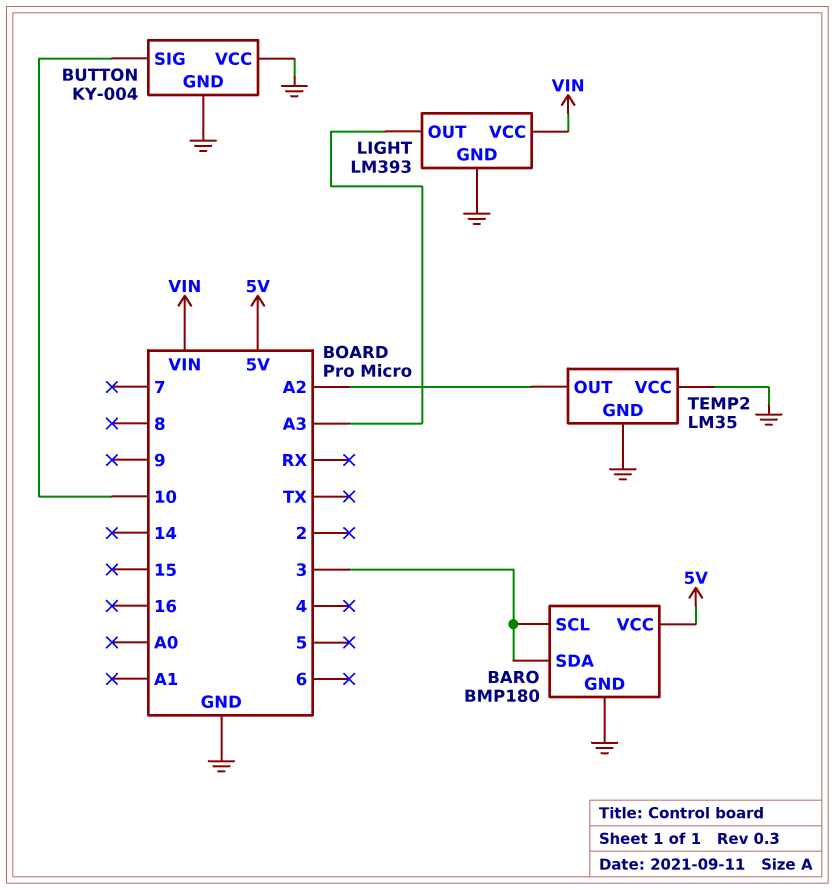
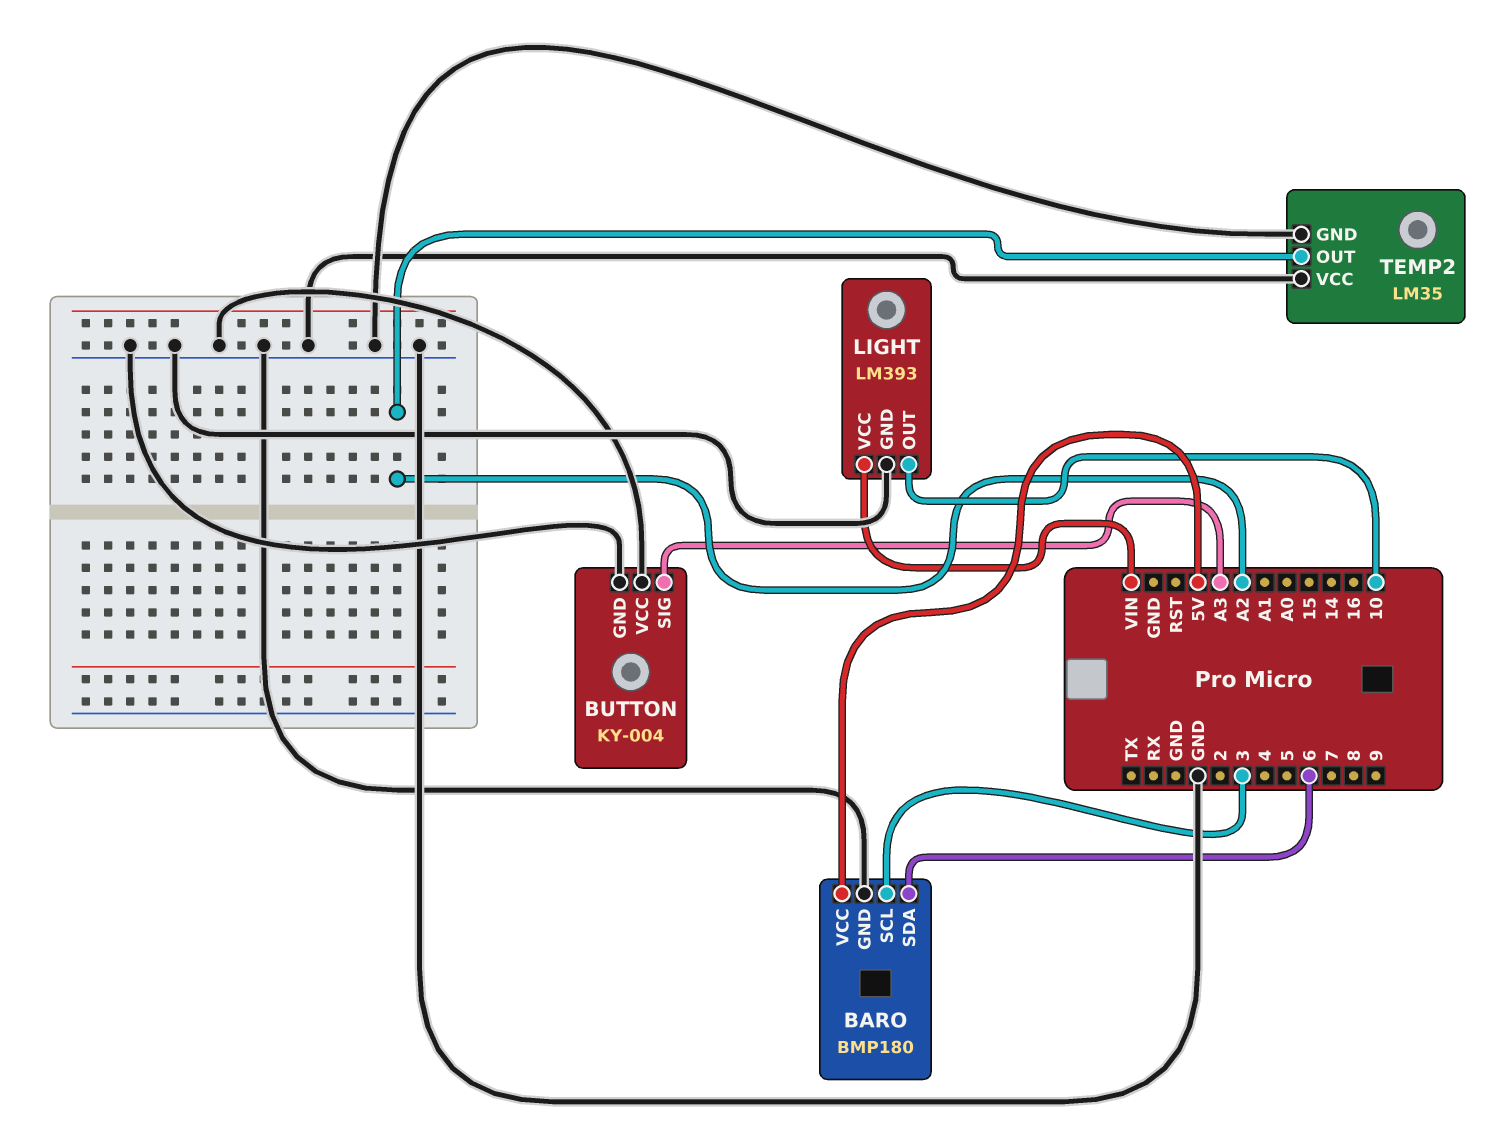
BARO pin SDA: 3 -> 6
BUTTON pin SIG: 10 -> A3
LIGHT pin OUT: A3 -> 10

